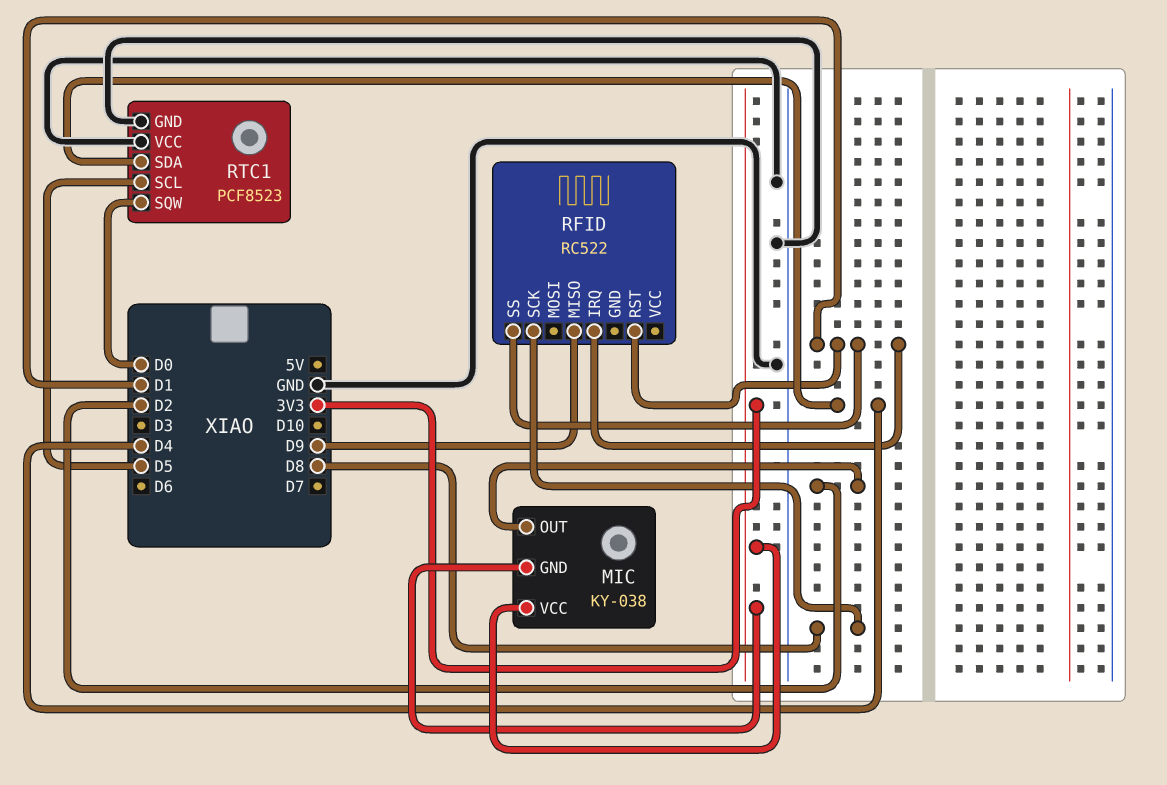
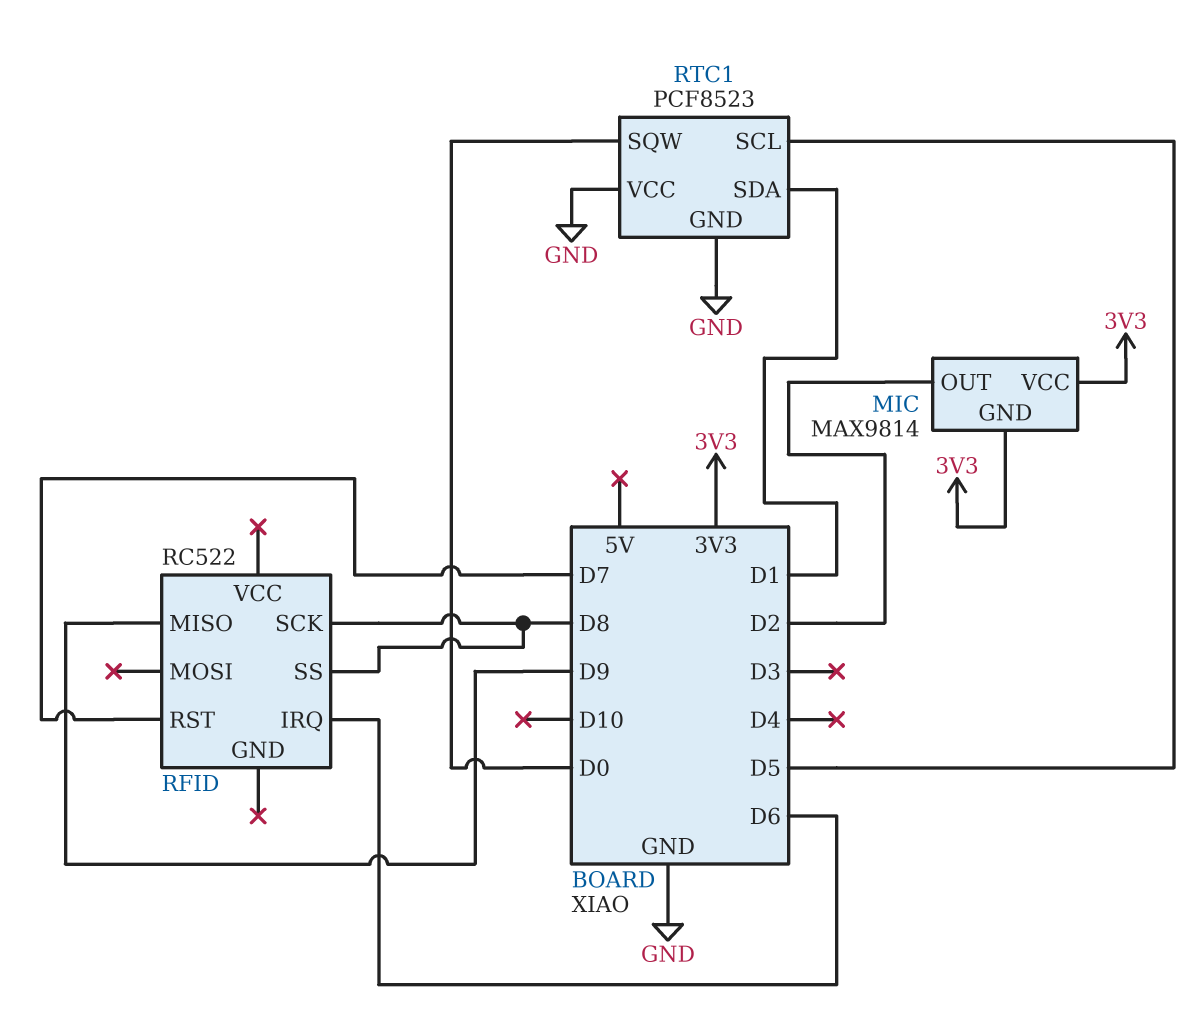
MIC: KY-038 -> MAX9814
RFID pin IRQ: D1 -> D6
RFID pin RST: D1 -> D7
RFID pin SS: D1 -> D8
RTC1 pin SDA: D4 -> D1

